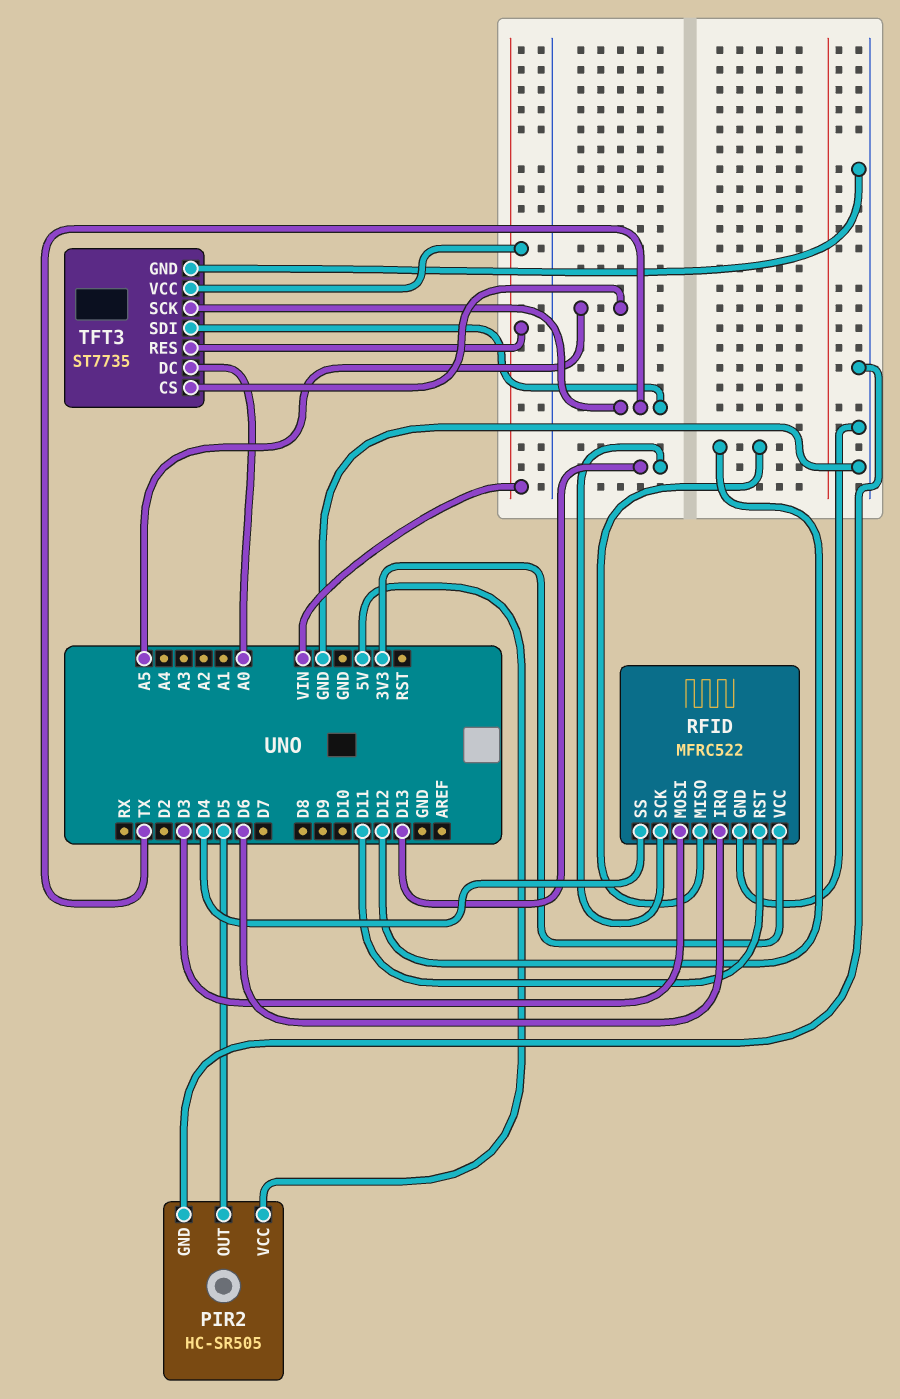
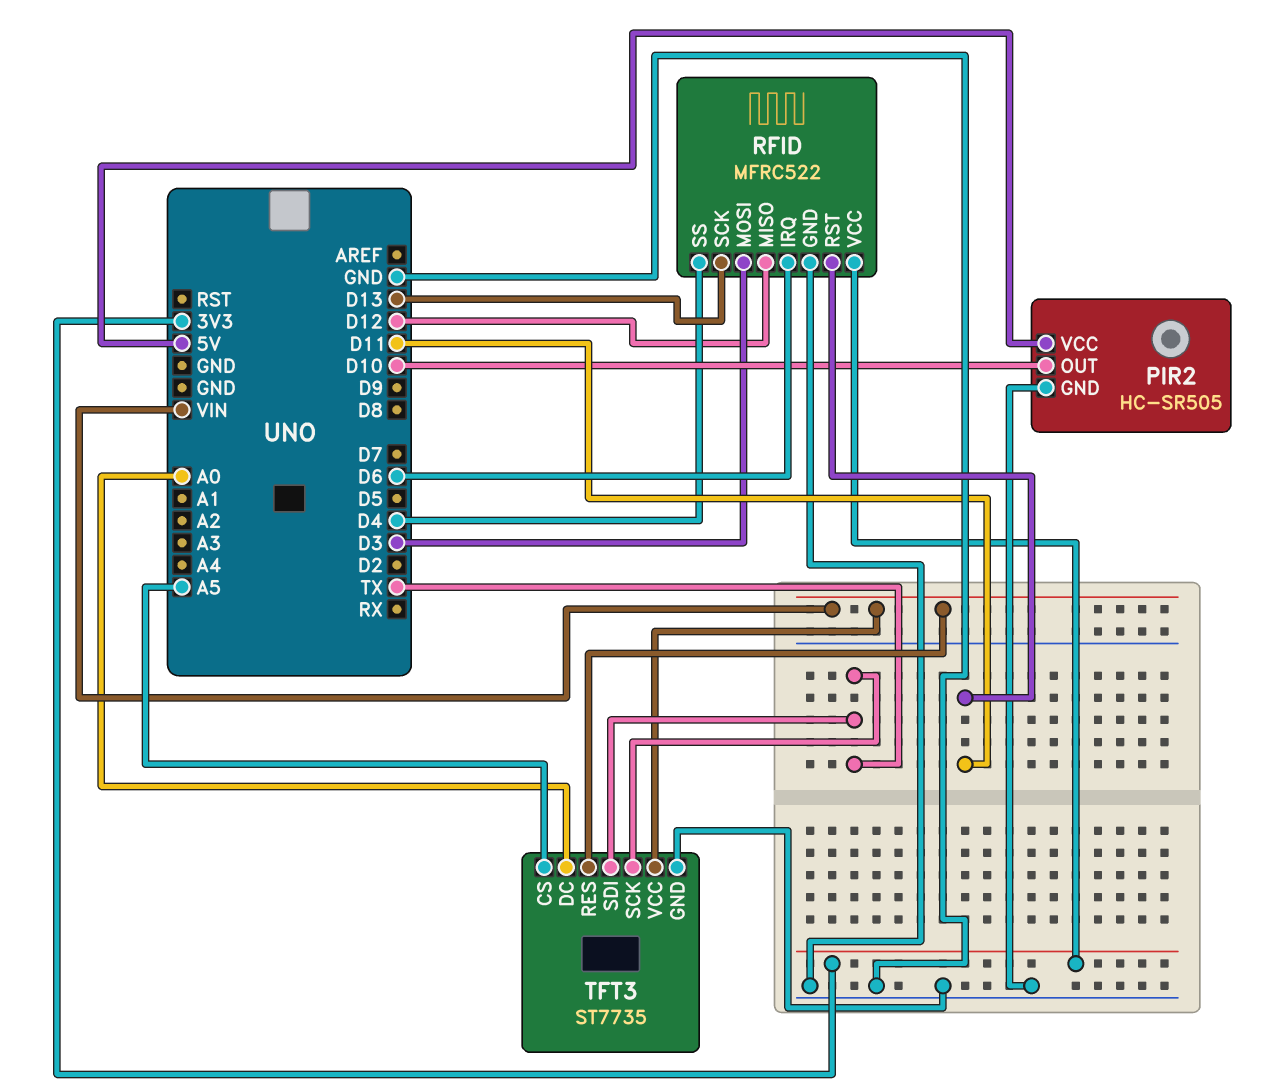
PIR2 pin OUT: D5 -> D10

